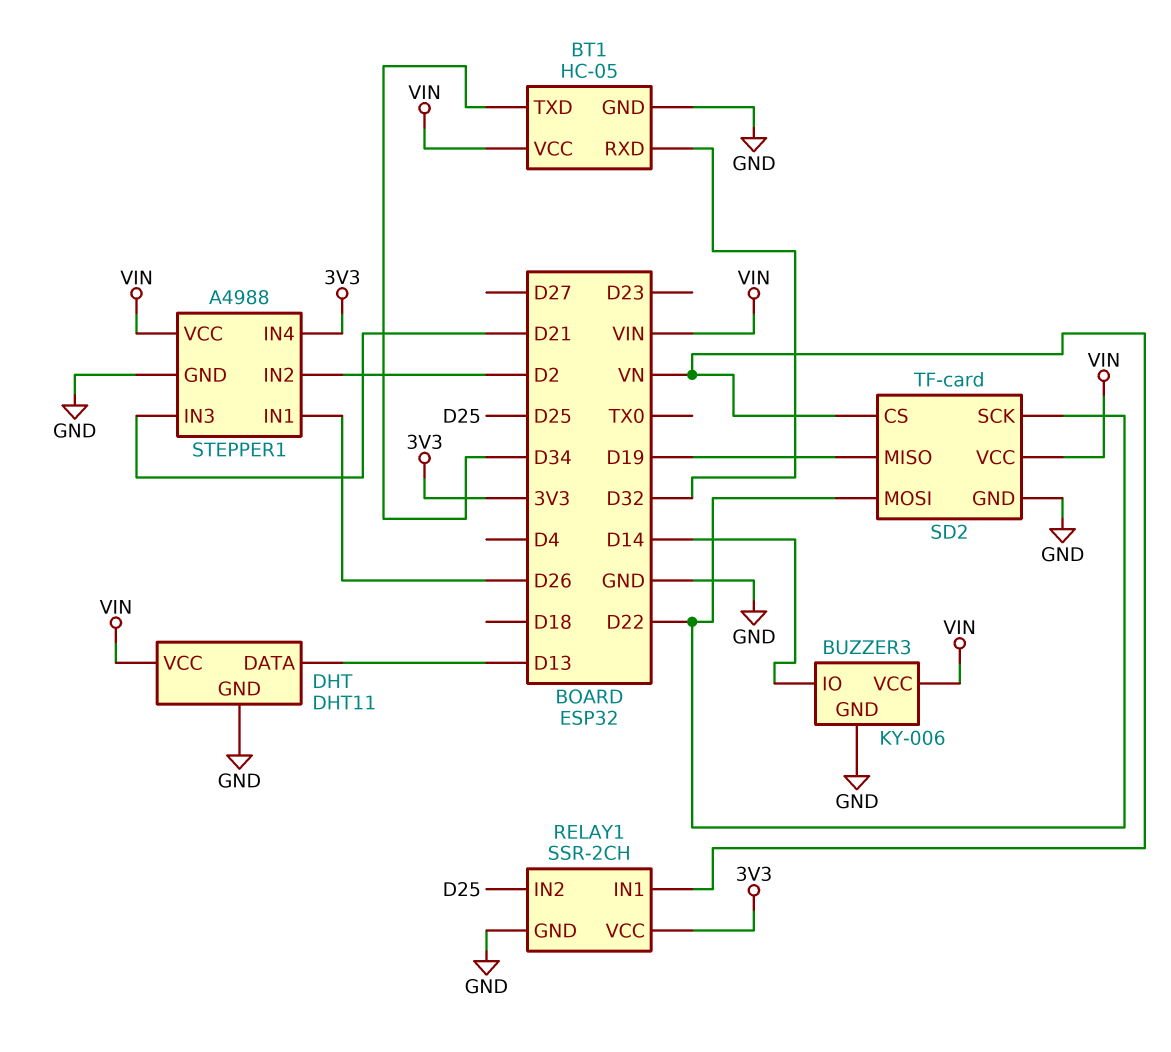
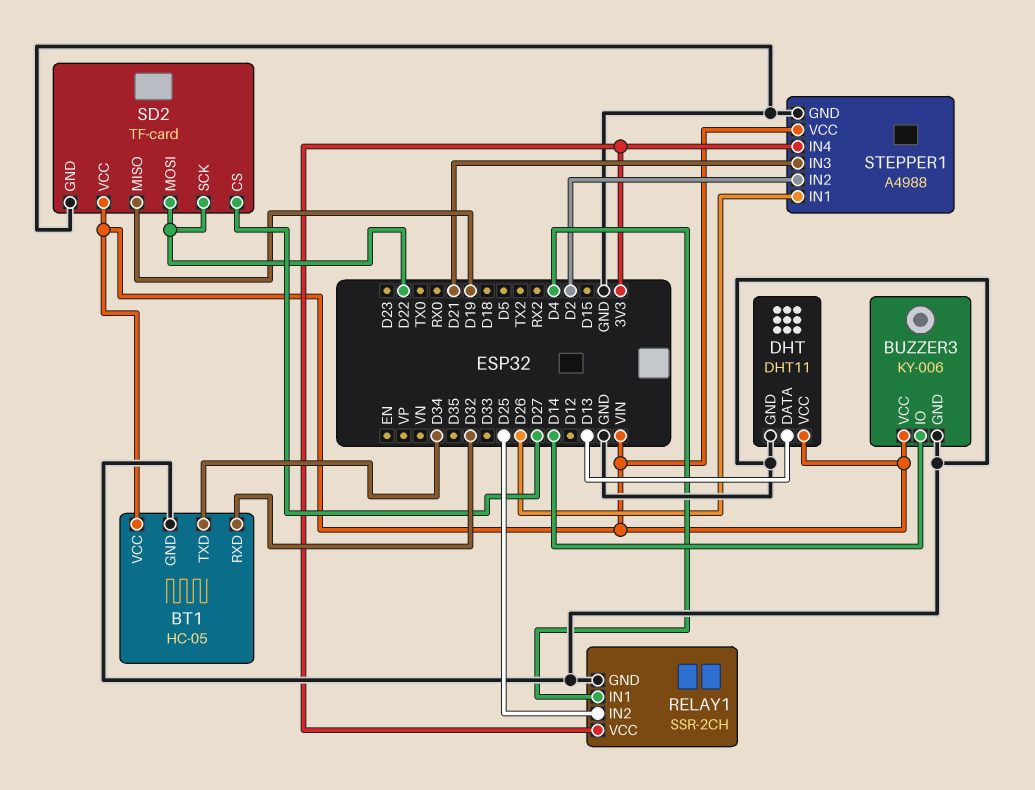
RELAY1 pin IN1: VN -> D4
SD2 pin CS: VN -> D27

